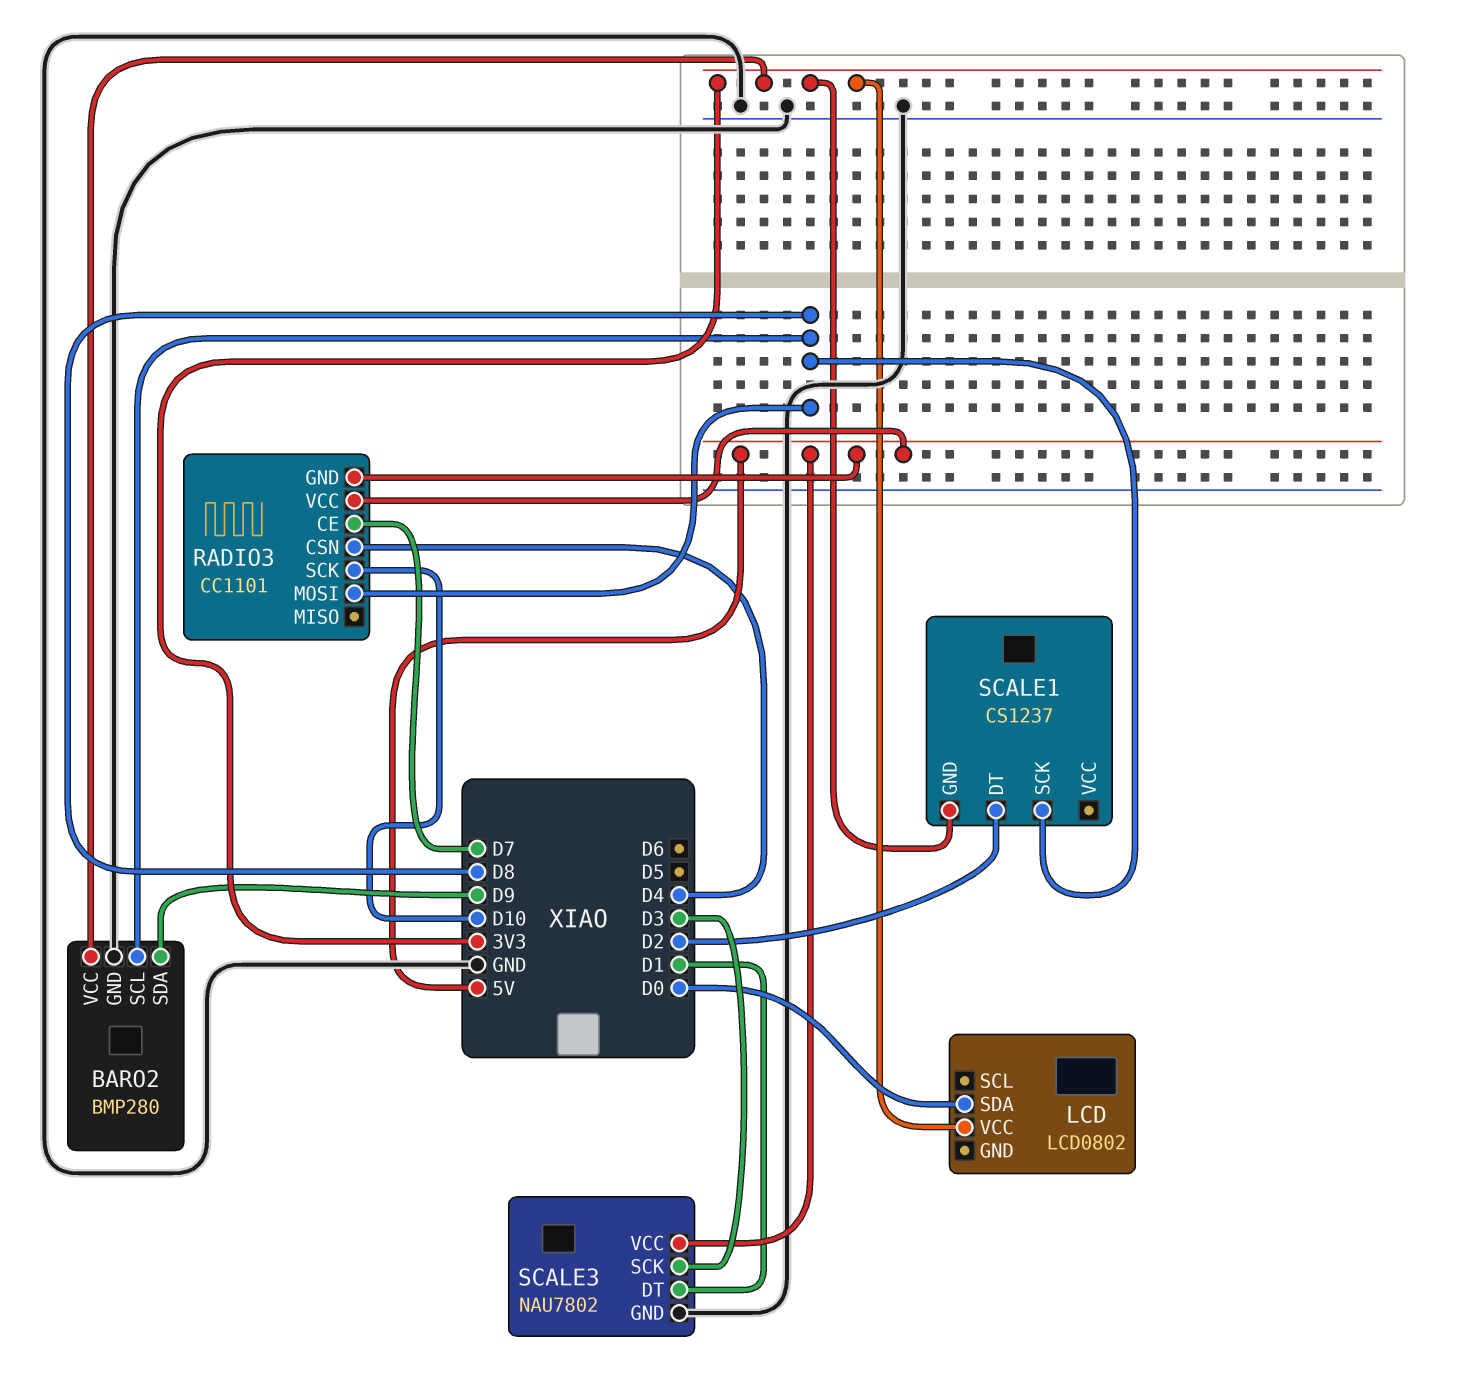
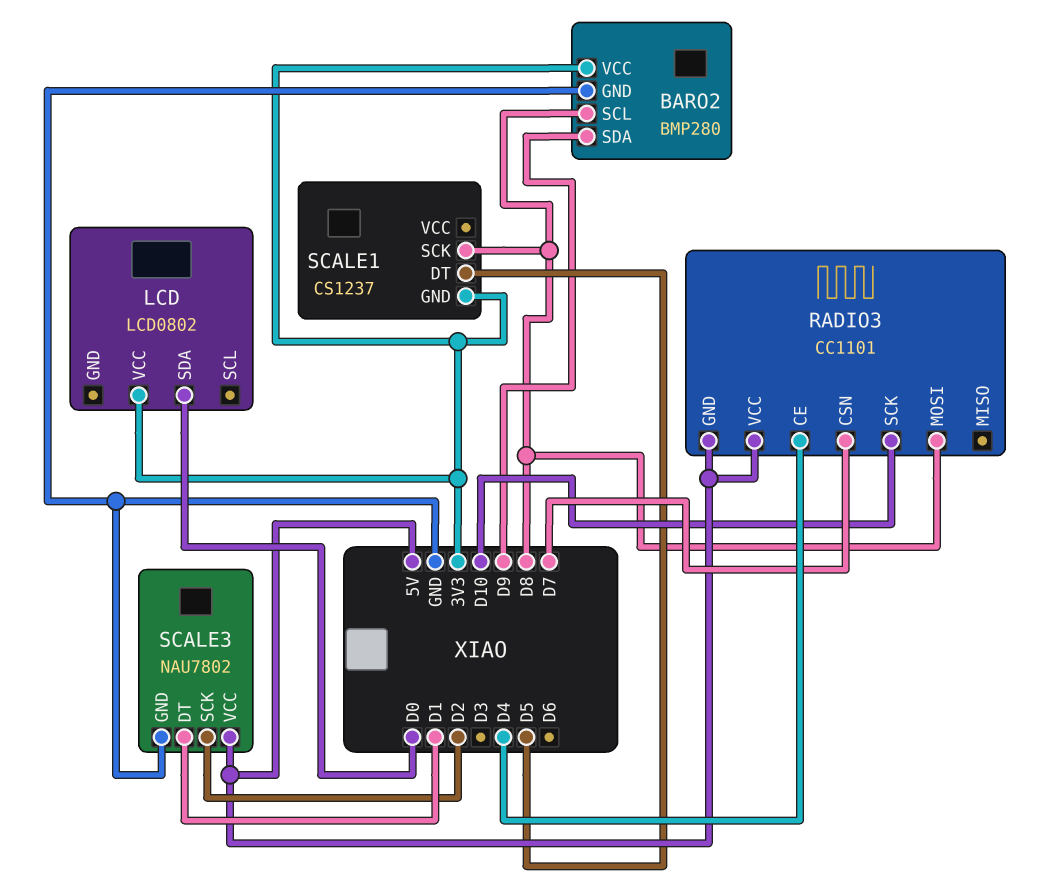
RADIO3 pin CE: D7 -> D4
RADIO3 pin CSN: D4 -> D7
SCALE1 pin DT: D2 -> D5
SCALE3 pin SCK: D3 -> D2

